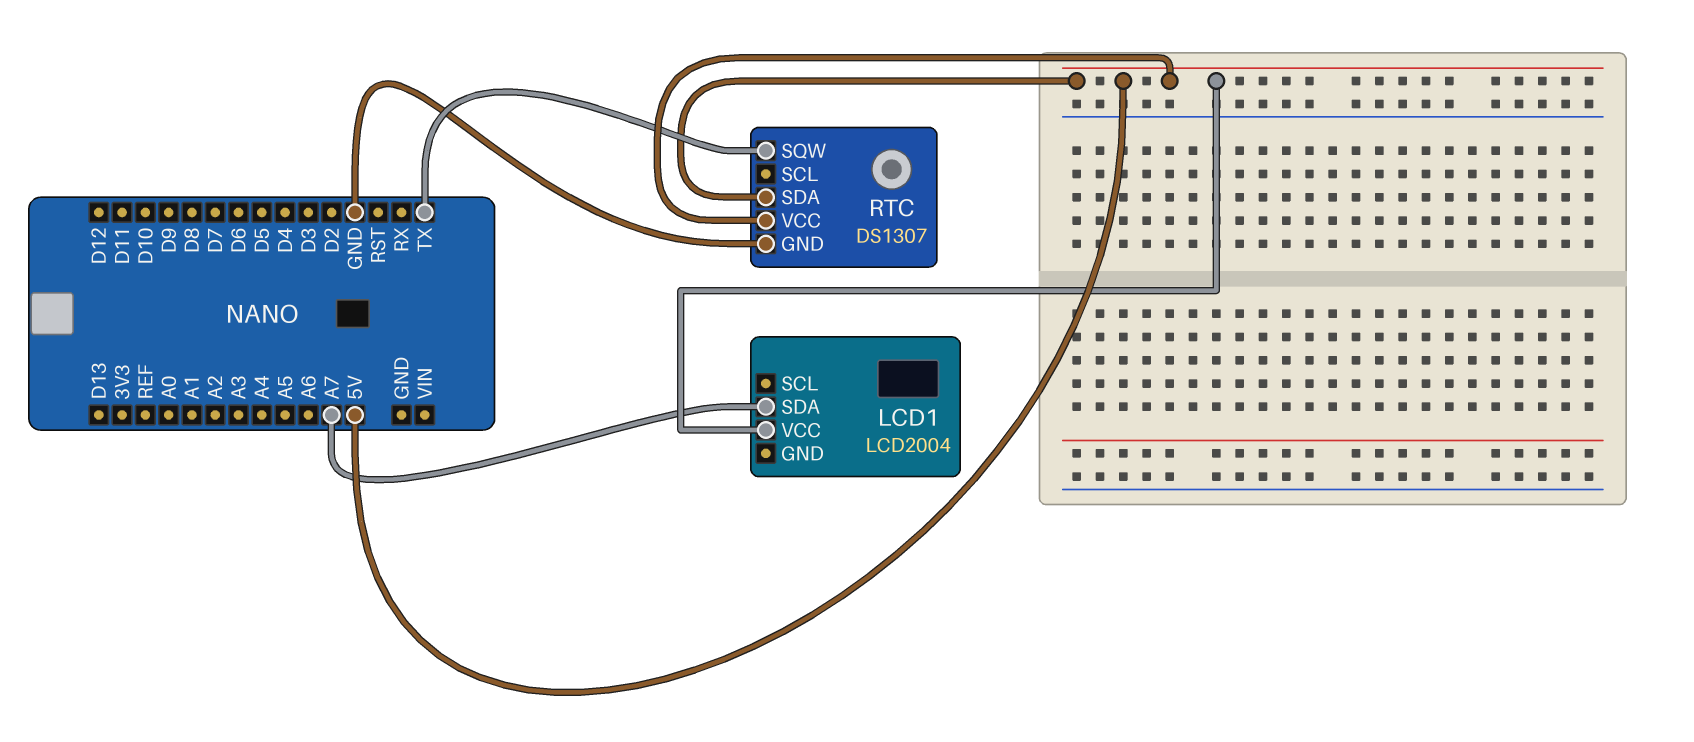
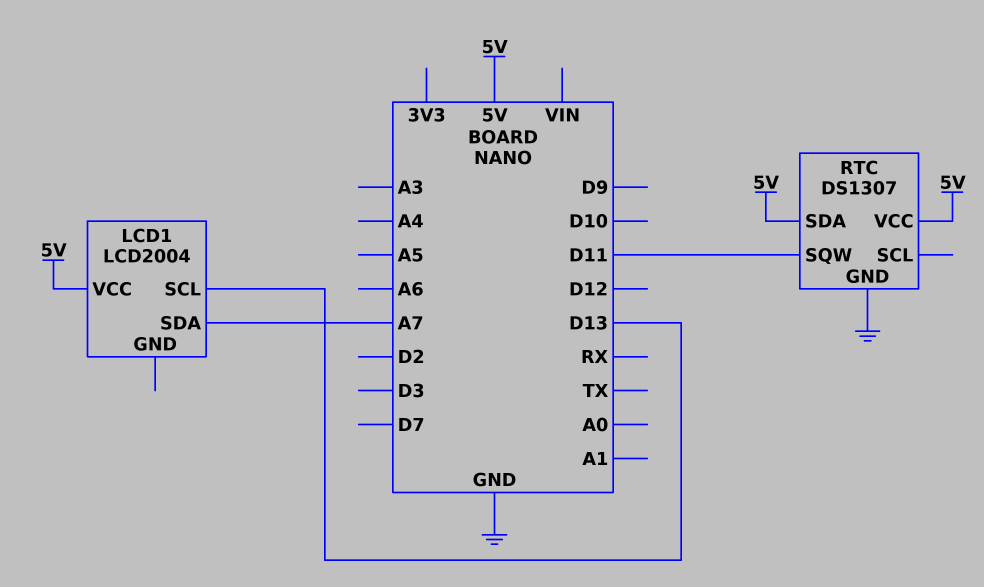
LCD1 pin SCL: none -> D13
RTC pin SQW: TX -> D11

